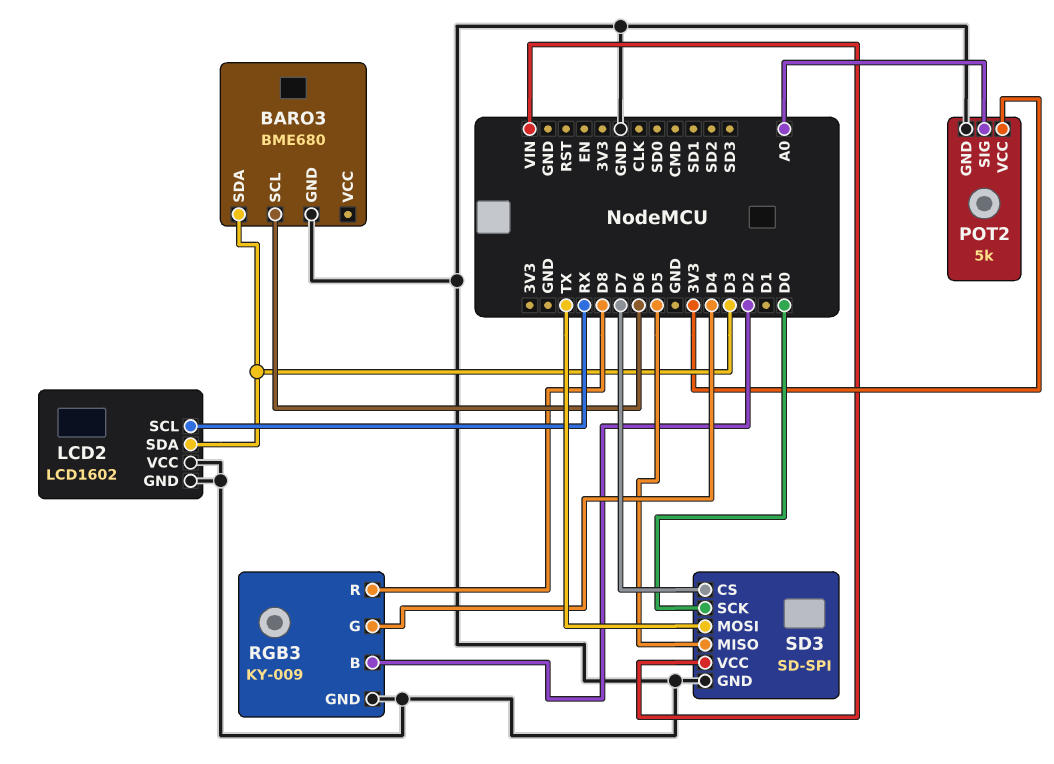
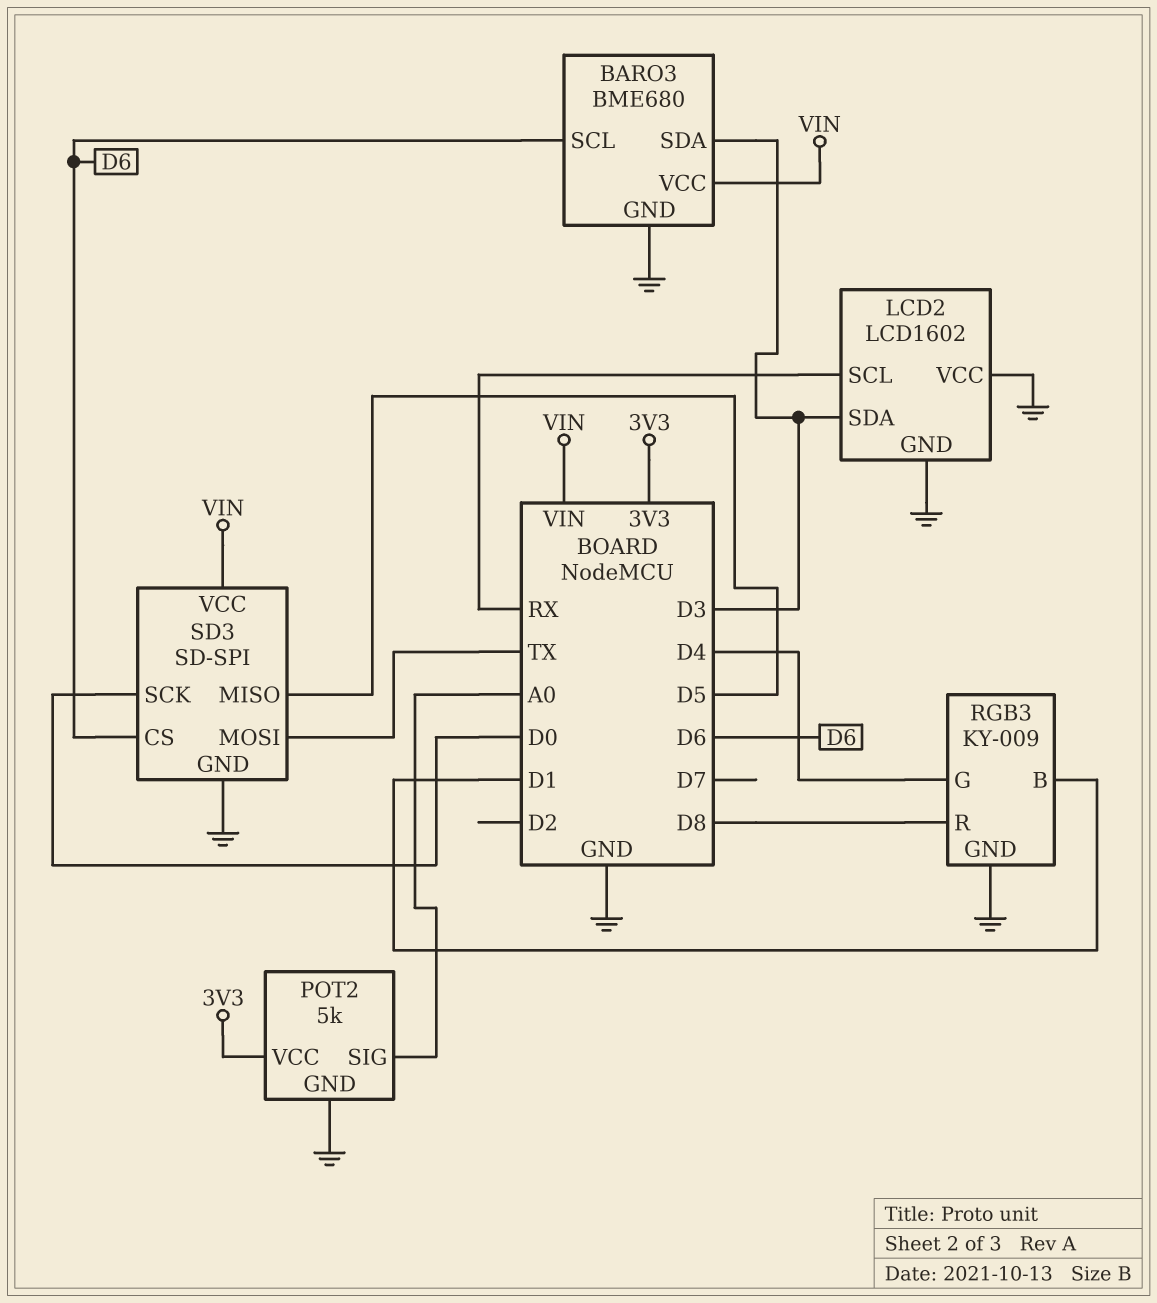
BARO3 pin VCC: none -> VIN
RGB3 pin B: D2 -> D1
SD3 pin CS: D7 -> D6

